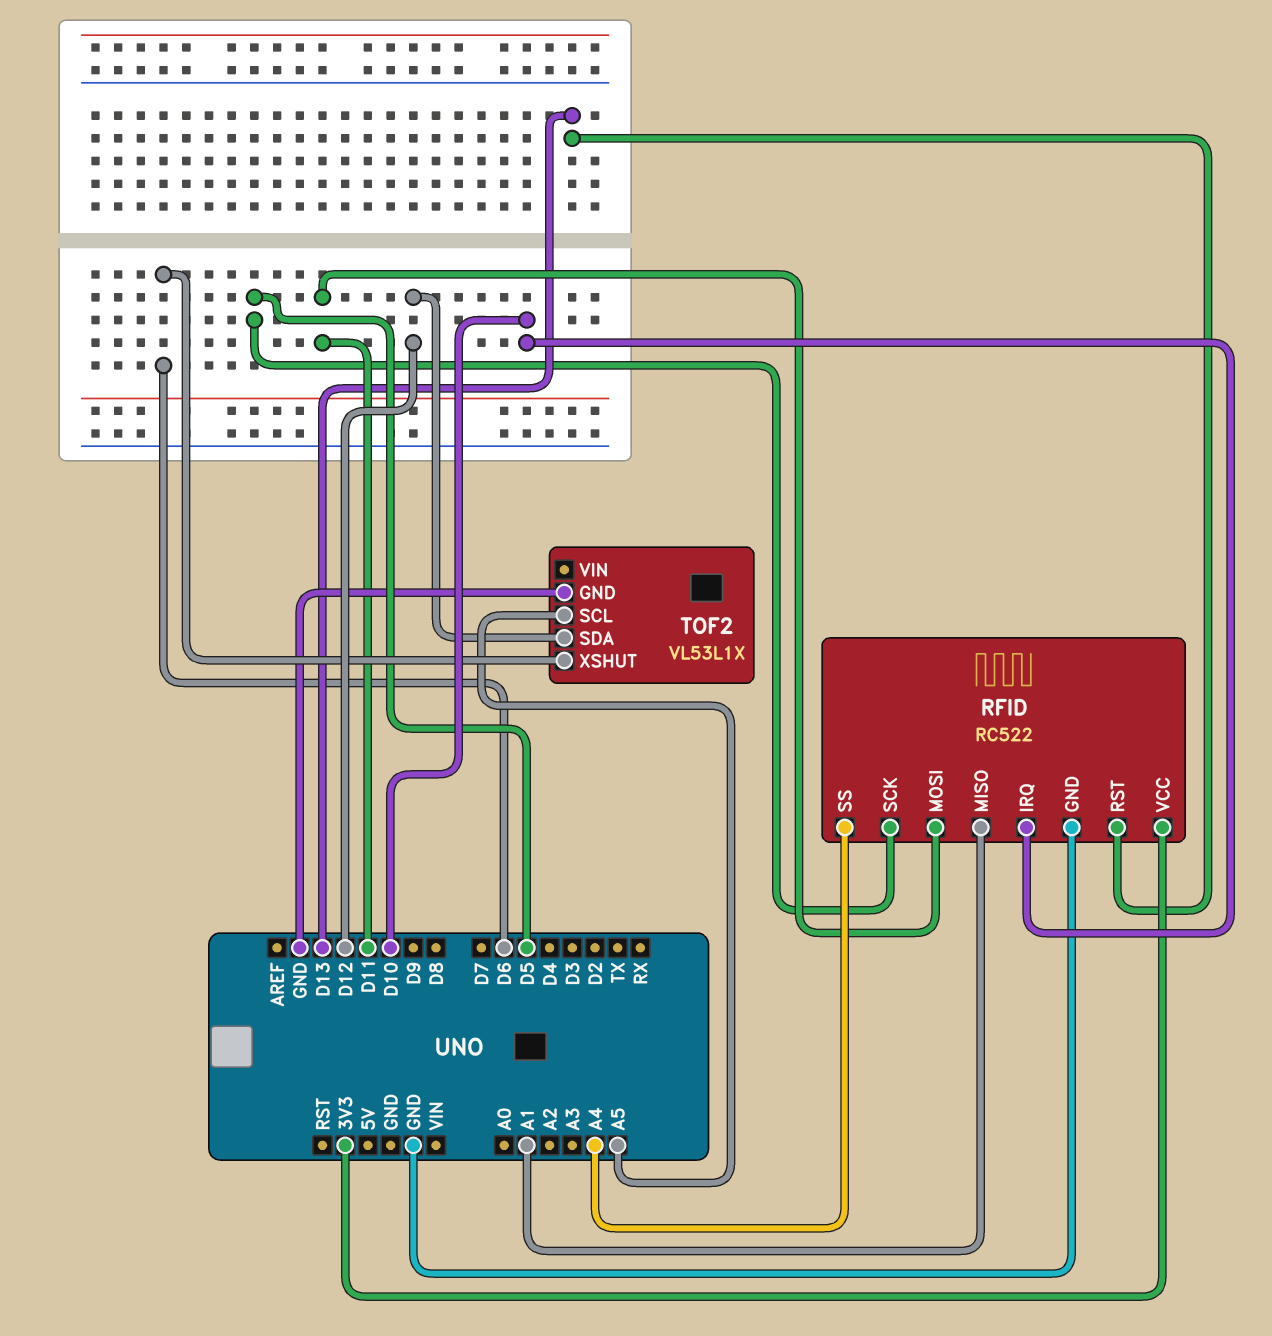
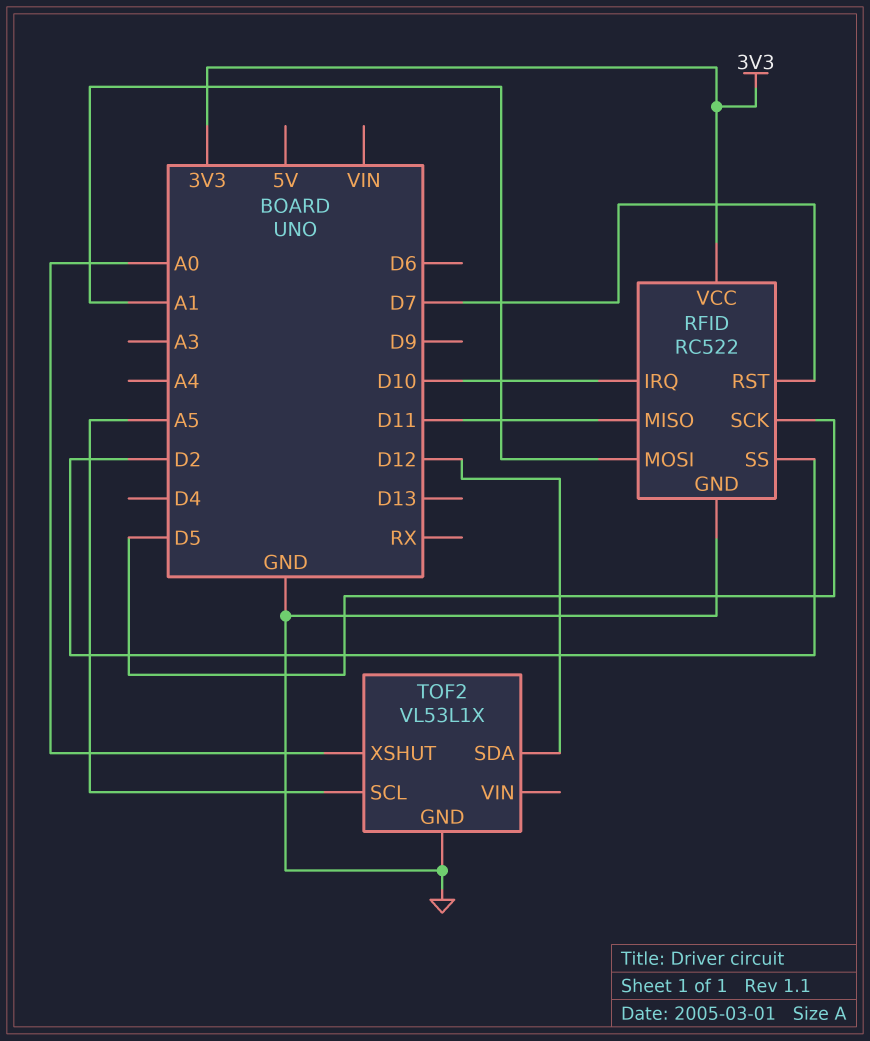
RFID pin MISO: A1 -> D11
RFID pin MOSI: D11 -> A1
RFID pin RST: D13 -> D7
RFID pin SS: A4 -> D2
TOF2 pin XSHUT: D6 -> A0

